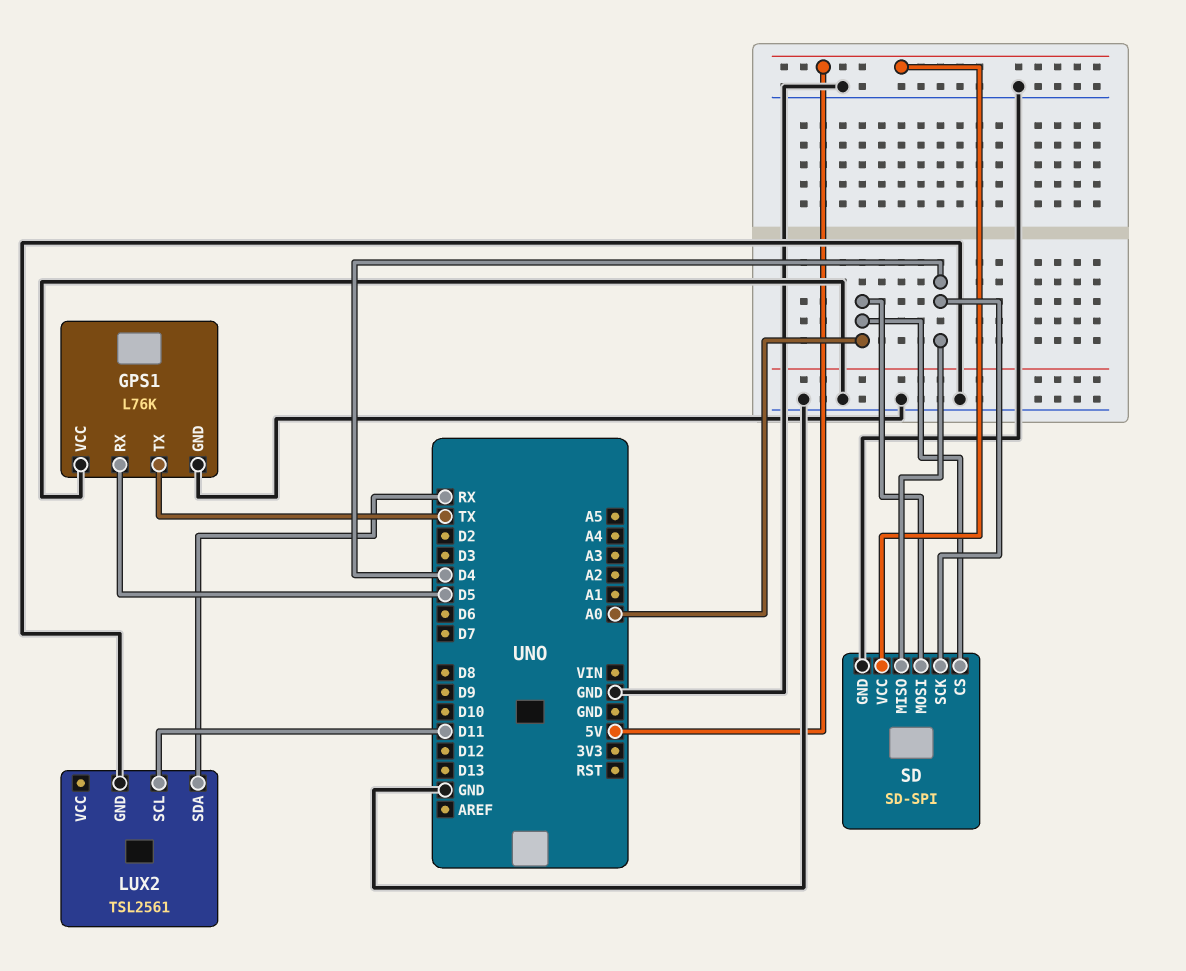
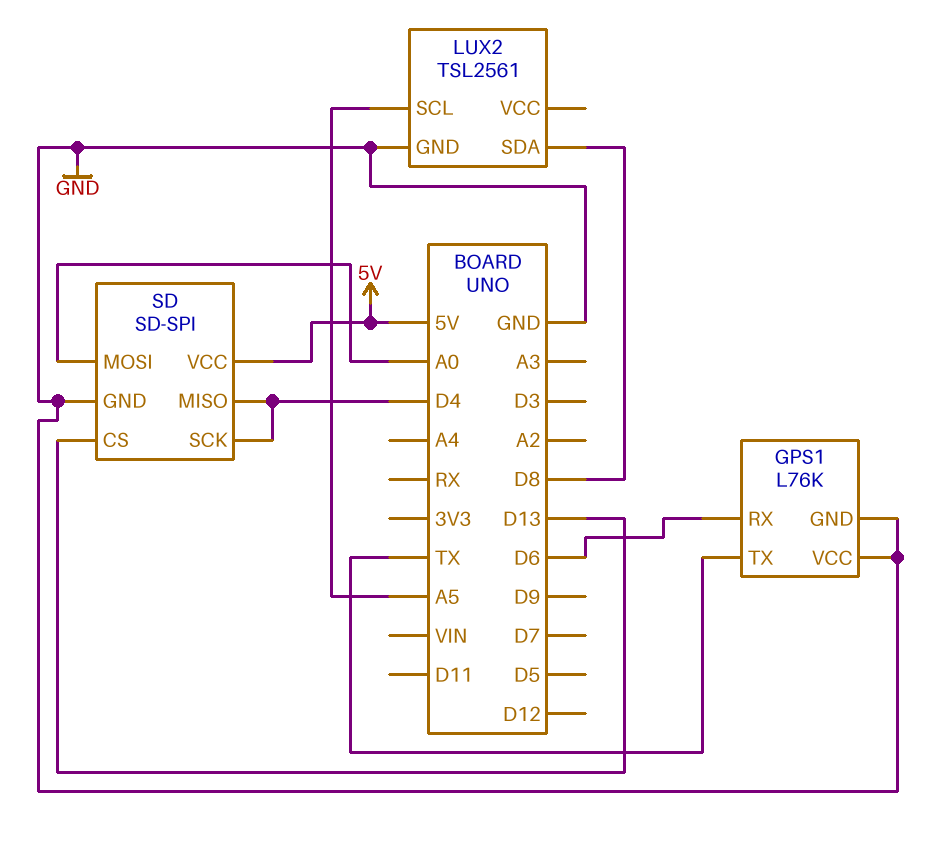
GPS1 pin RX: D5 -> D6
LUX2 pin SCL: D11 -> A5
LUX2 pin SDA: RX -> D8
SD pin CS: A0 -> D13

